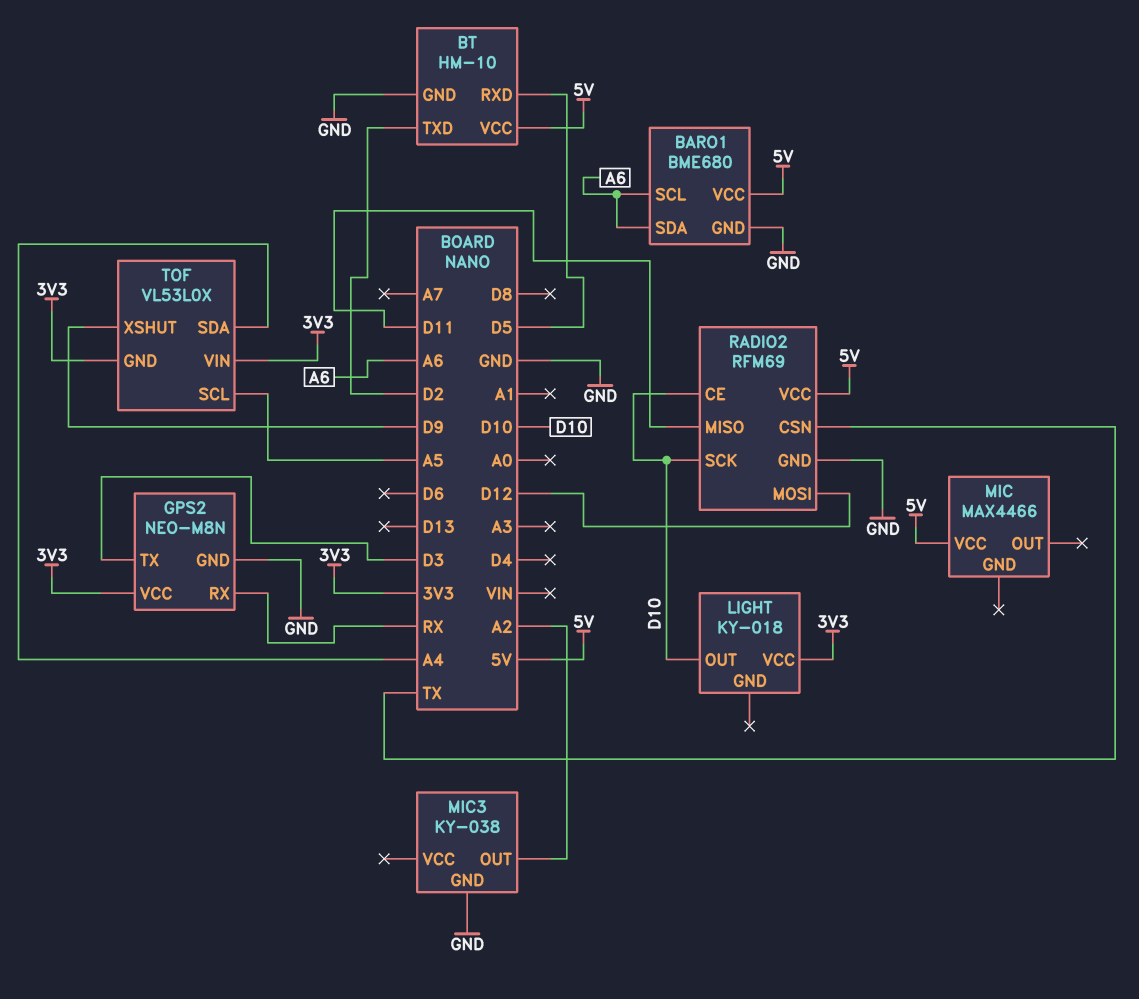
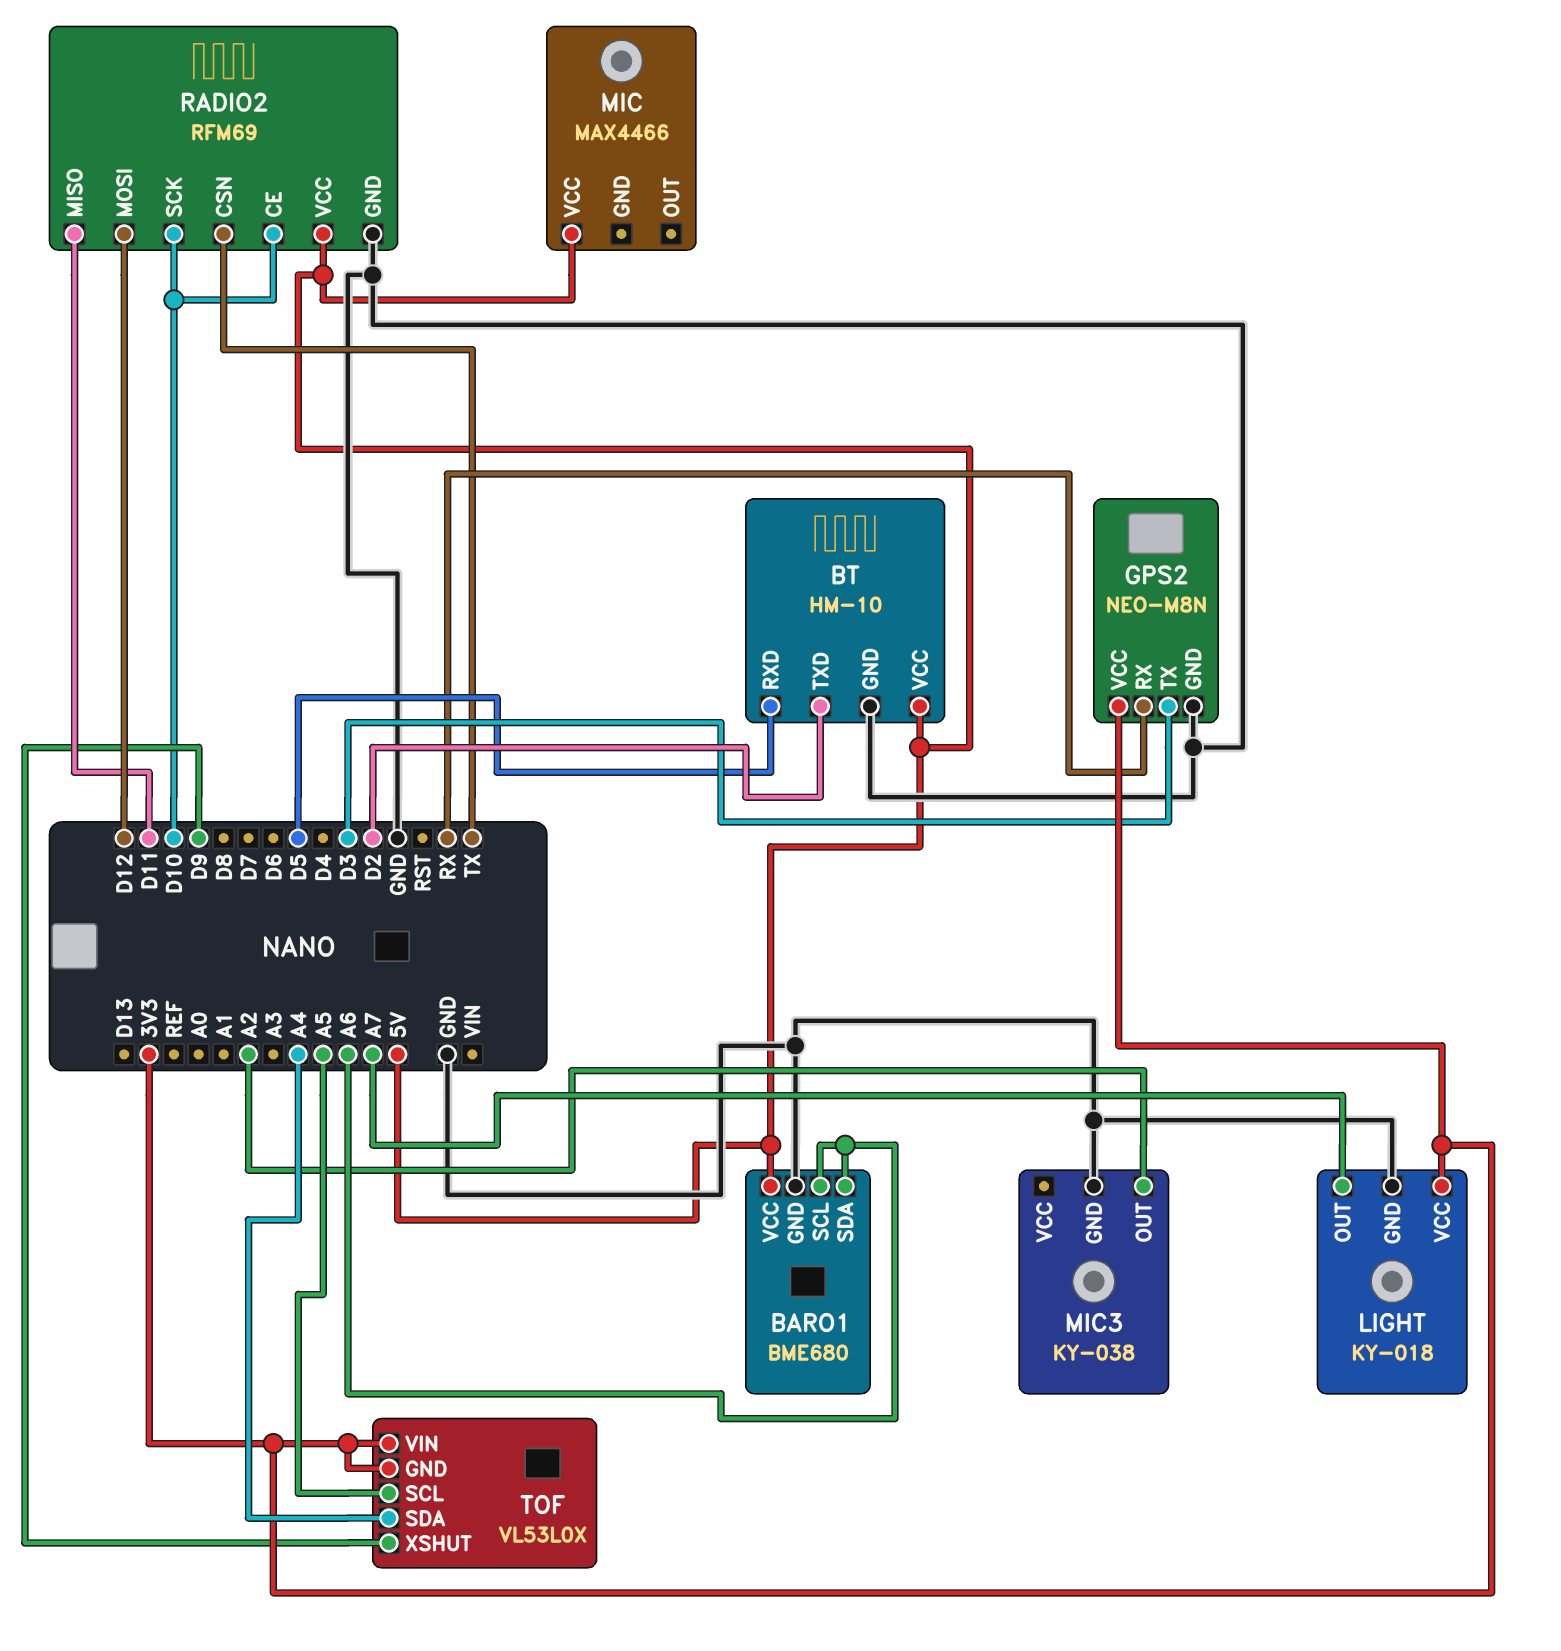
LIGHT pin GND: none -> GND
LIGHT pin OUT: D10 -> A7

